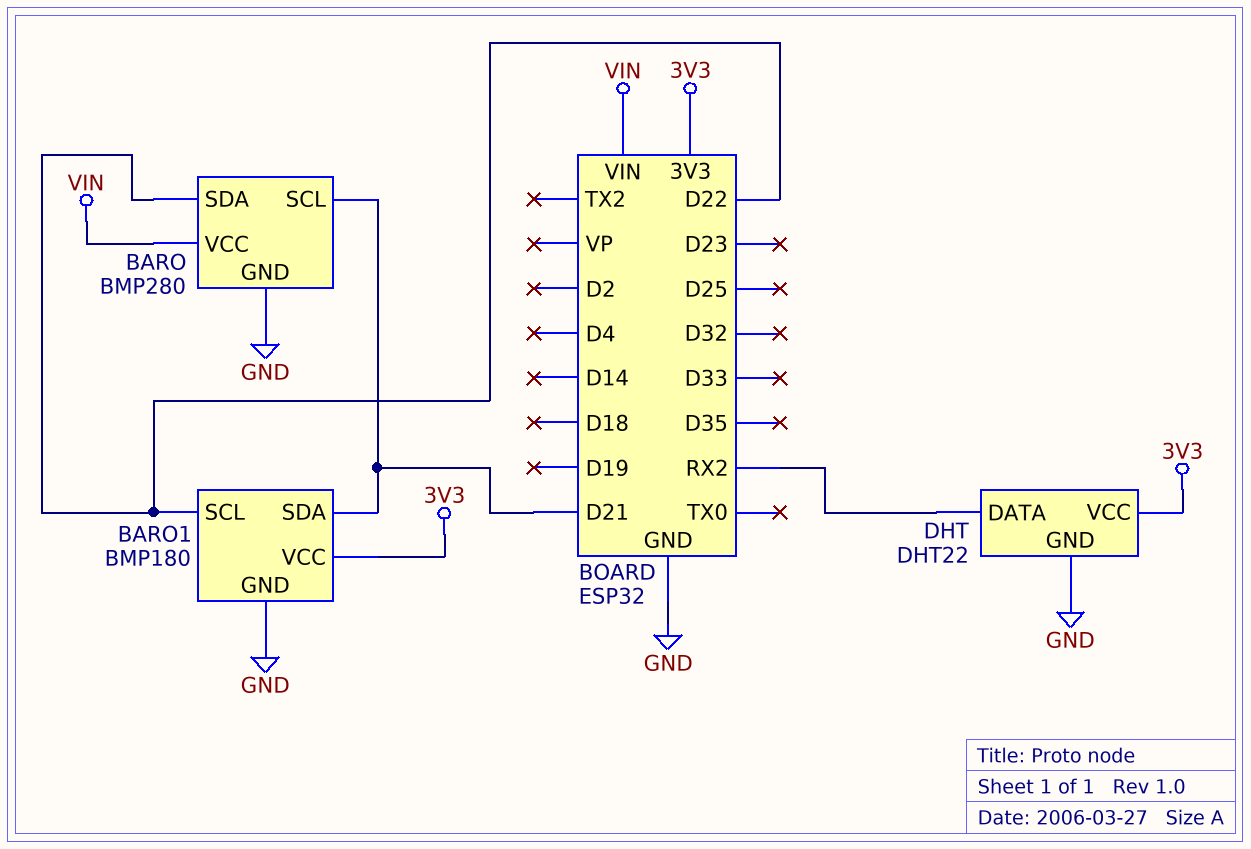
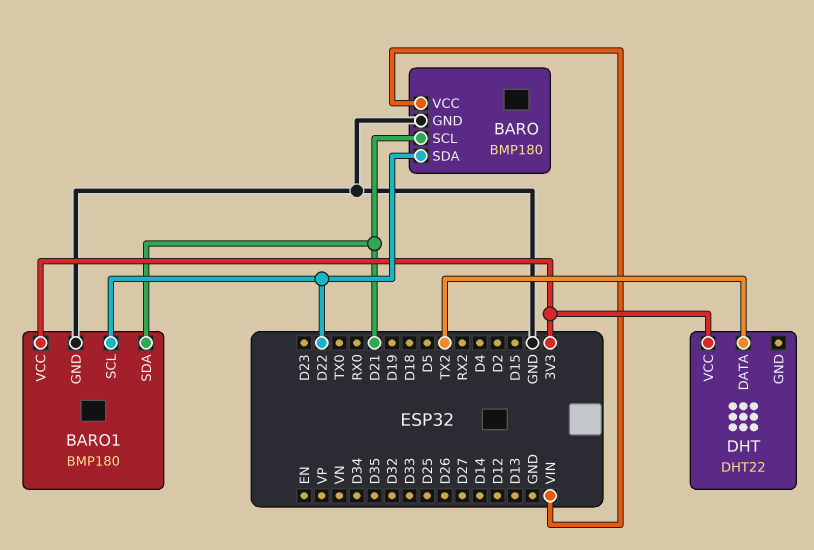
BARO: BMP280 -> BMP180
DHT pin DATA: RX2 -> TX2
DHT pin GND: GND -> none

